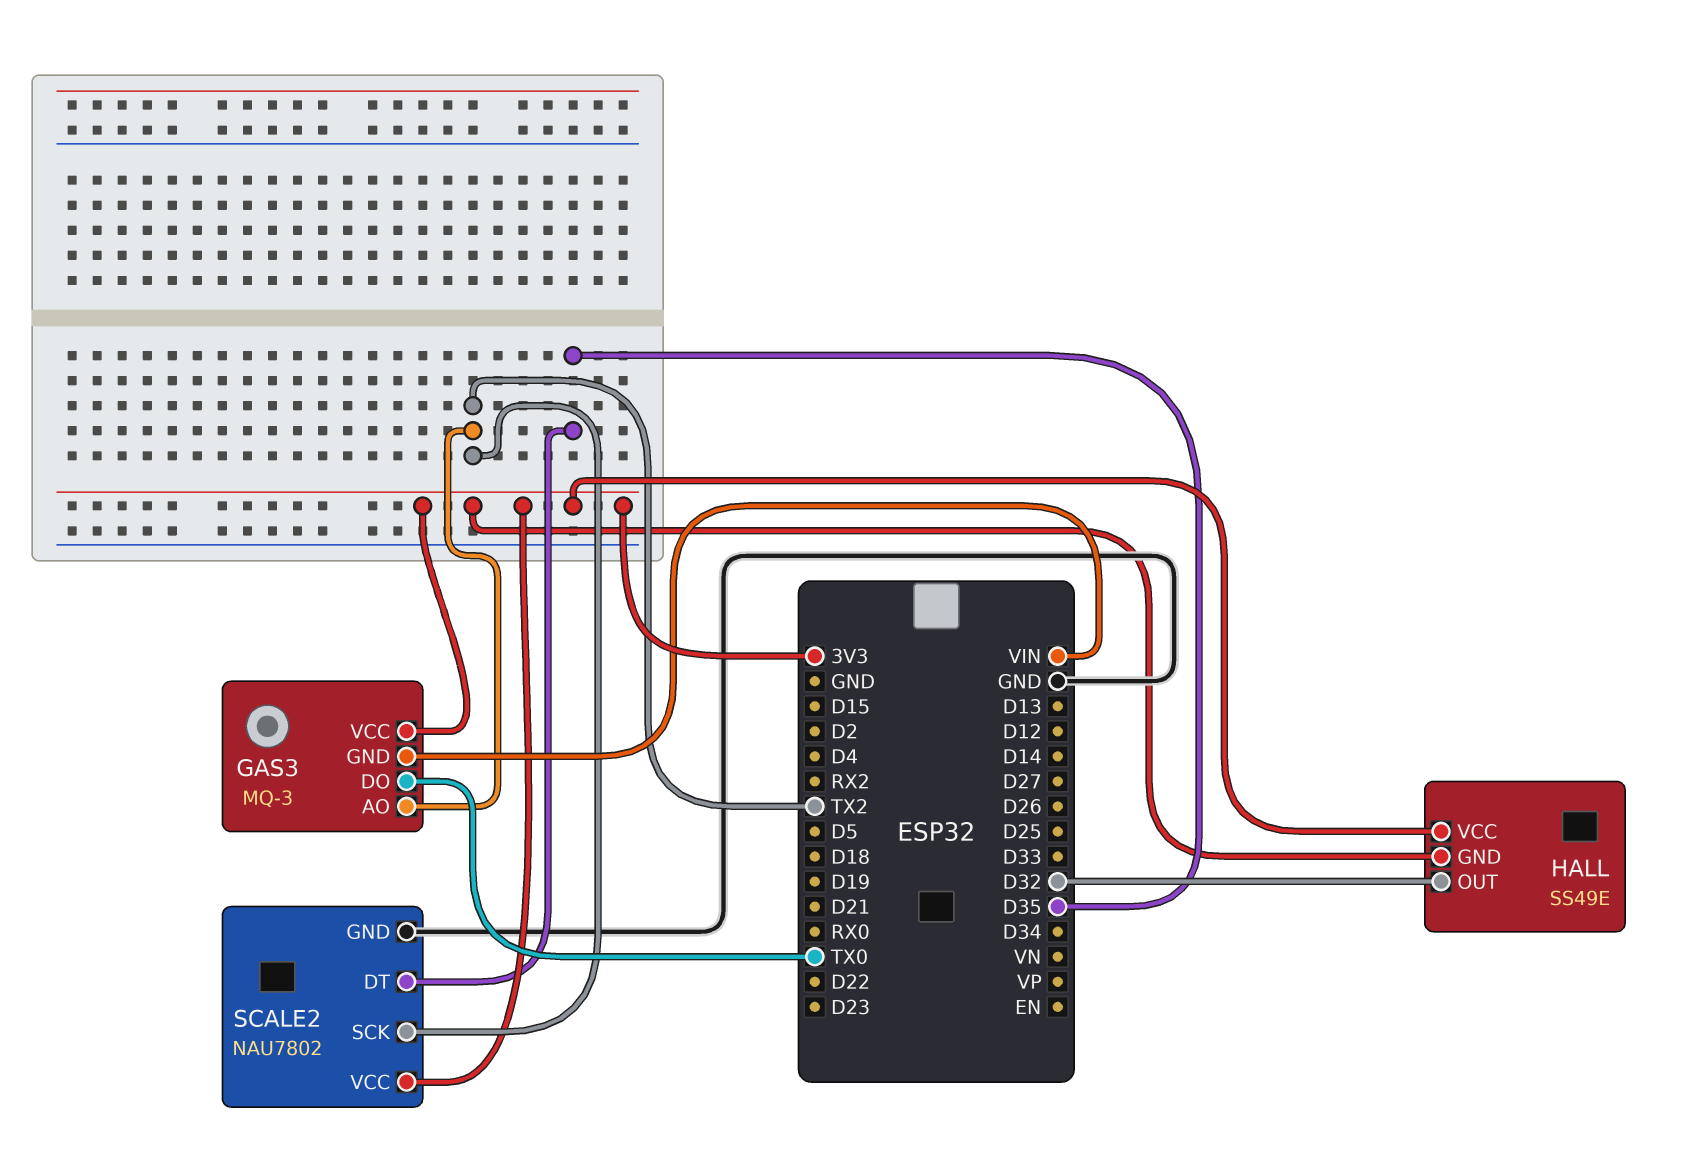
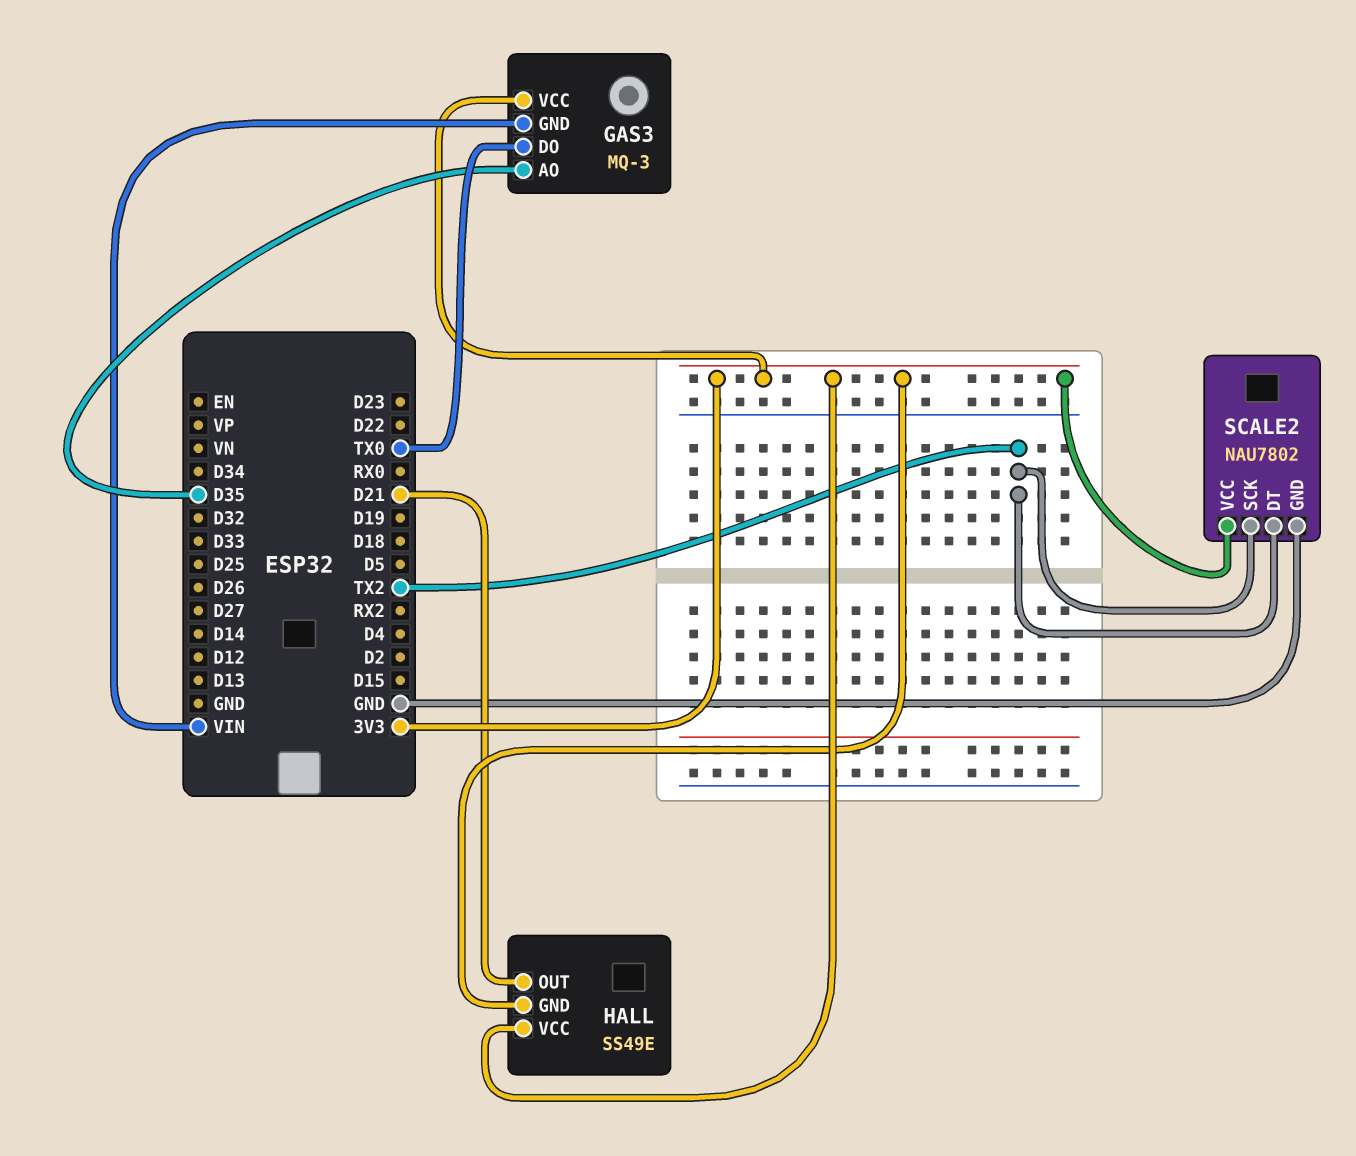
GAS3 pin AO: TX2 -> D35
HALL pin OUT: D32 -> D21
SCALE2 pin DT: D35 -> TX2

